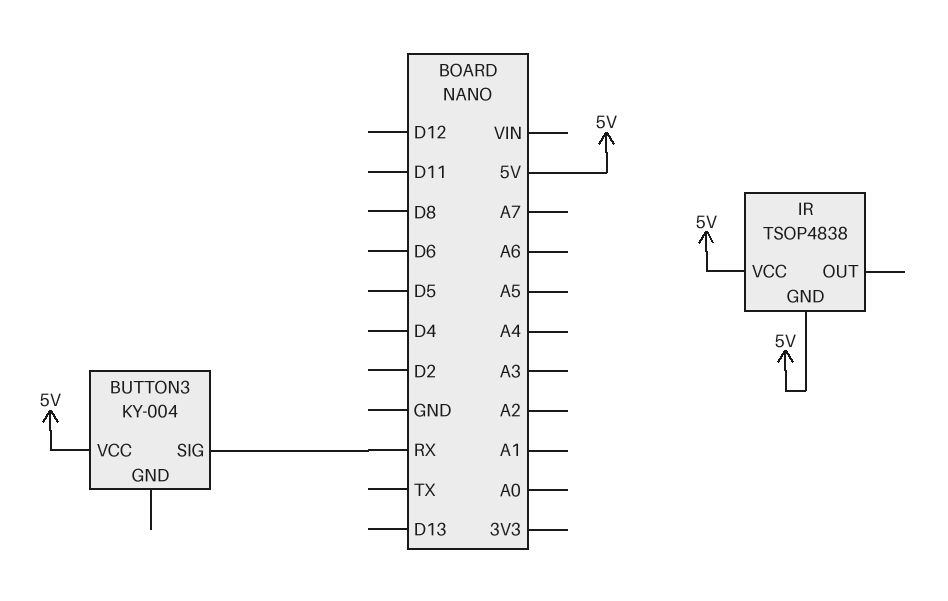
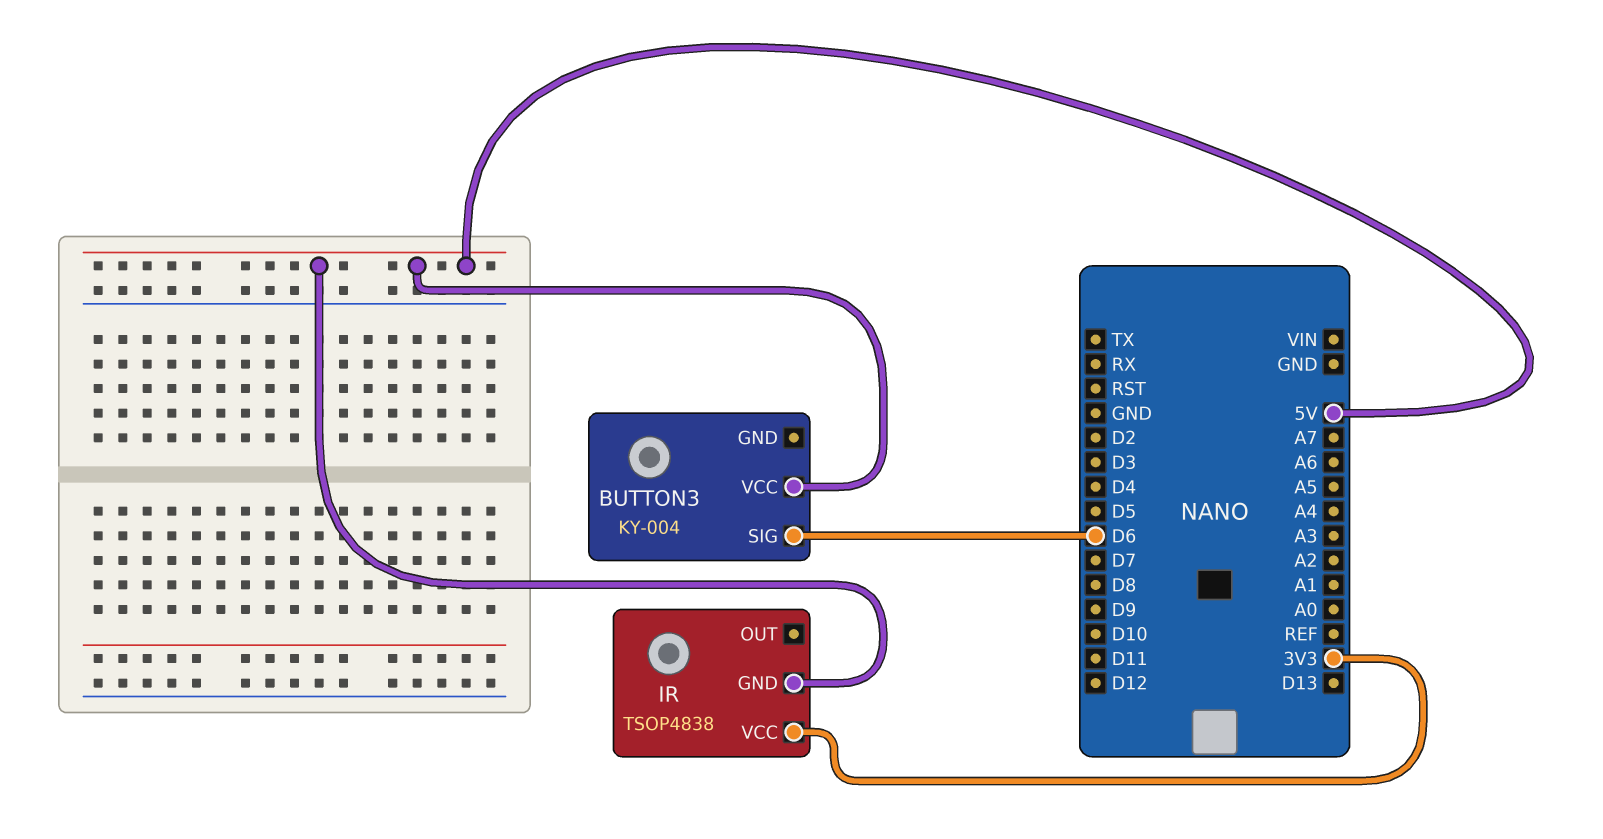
BUTTON3 pin SIG: RX -> D6
IR pin VCC: 5V -> 3V3

